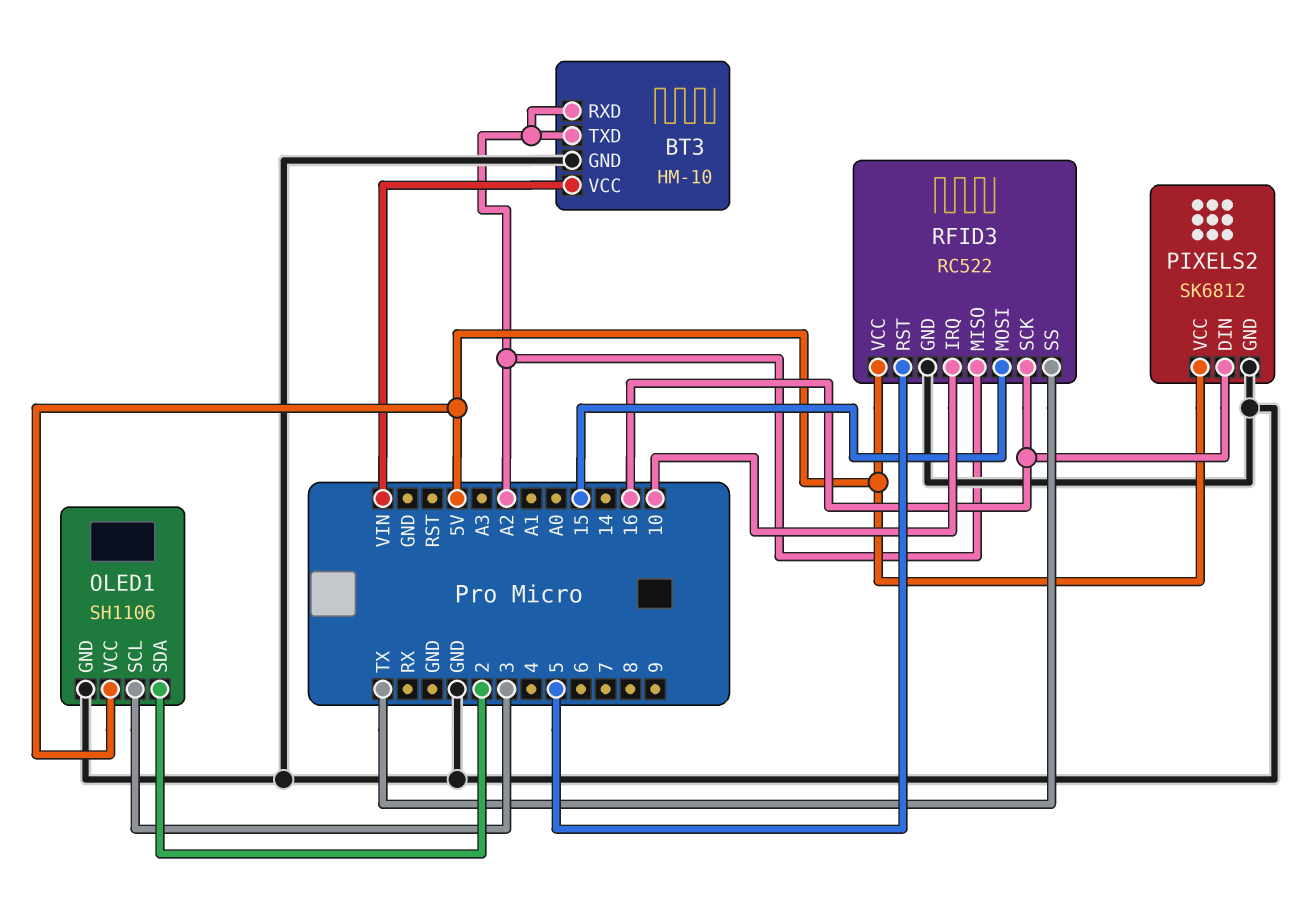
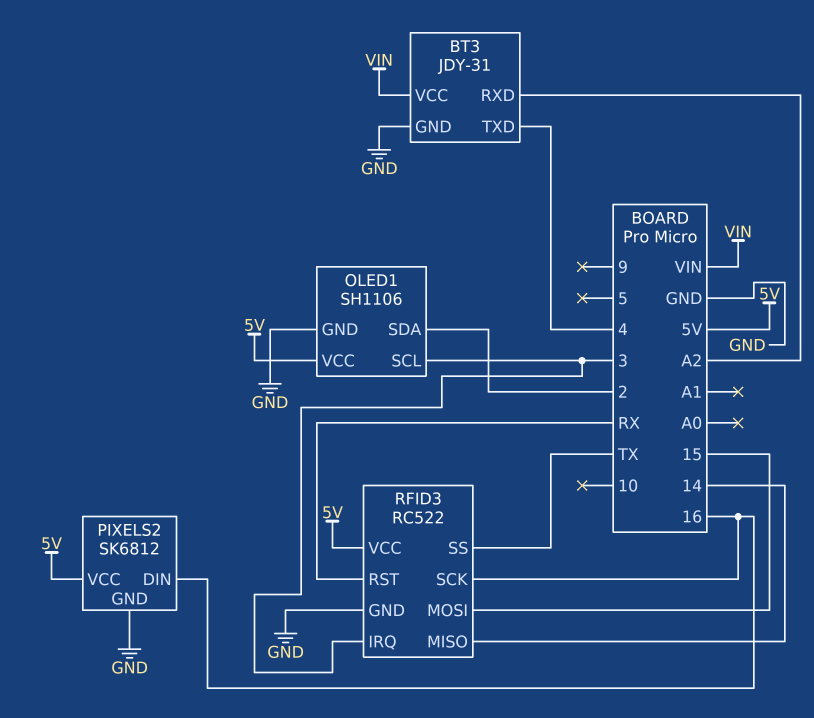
BT3: HM-10 -> JDY-31
BT3 pin TXD: A2 -> 4
RFID3 pin IRQ: 10 -> 3
RFID3 pin MISO: A2 -> 14
RFID3 pin RST: 5 -> RX

